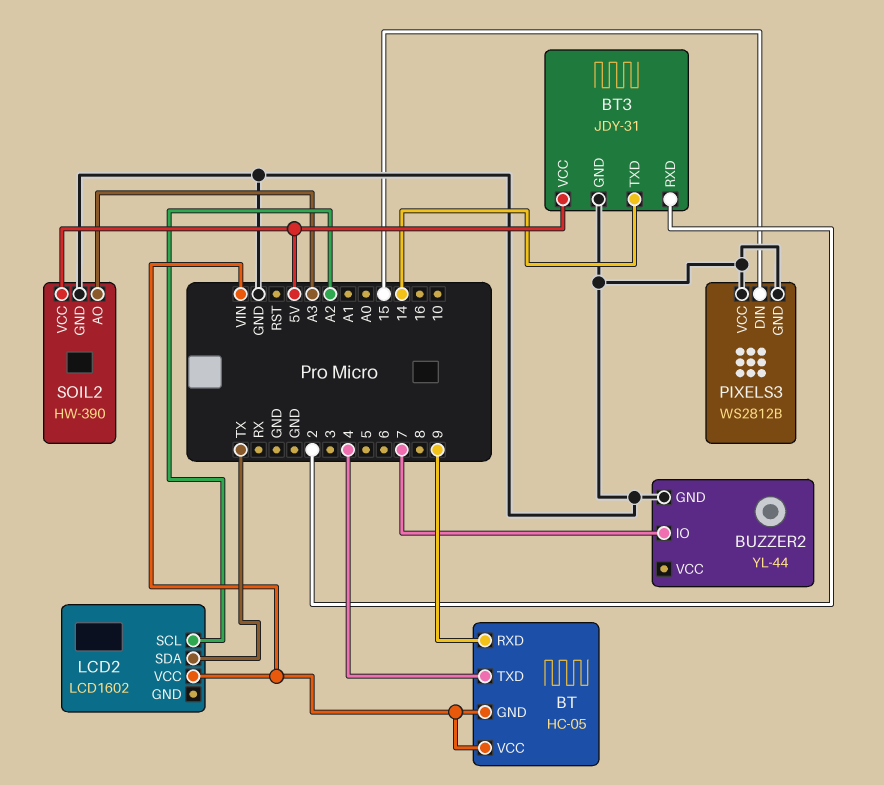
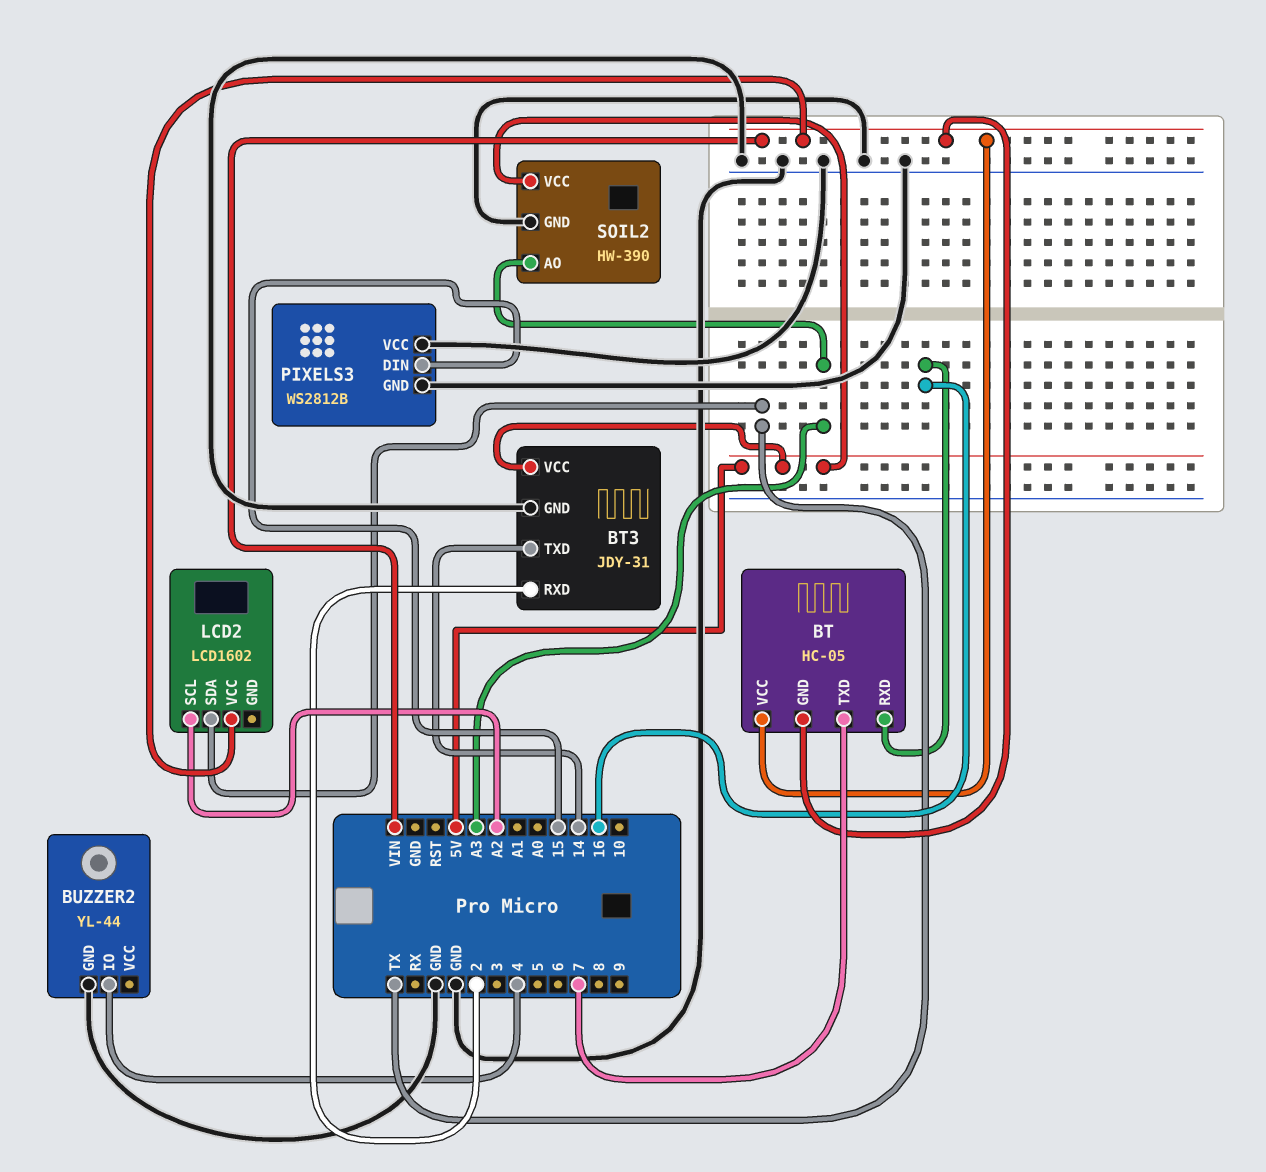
BT pin RXD: 9 -> 16
BT pin TXD: 4 -> 7
BUZZER2 pin IO: 7 -> 4

